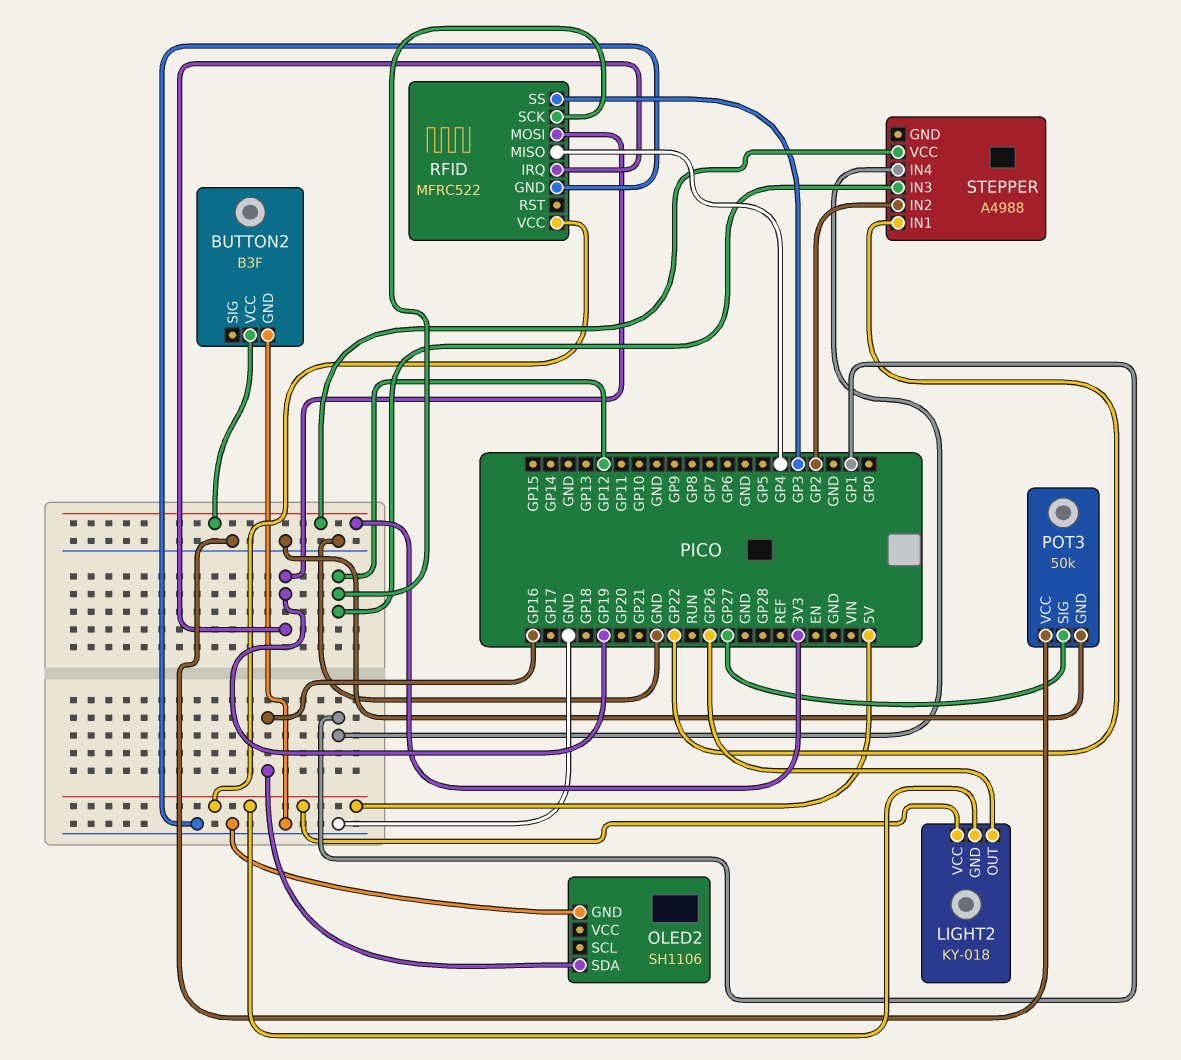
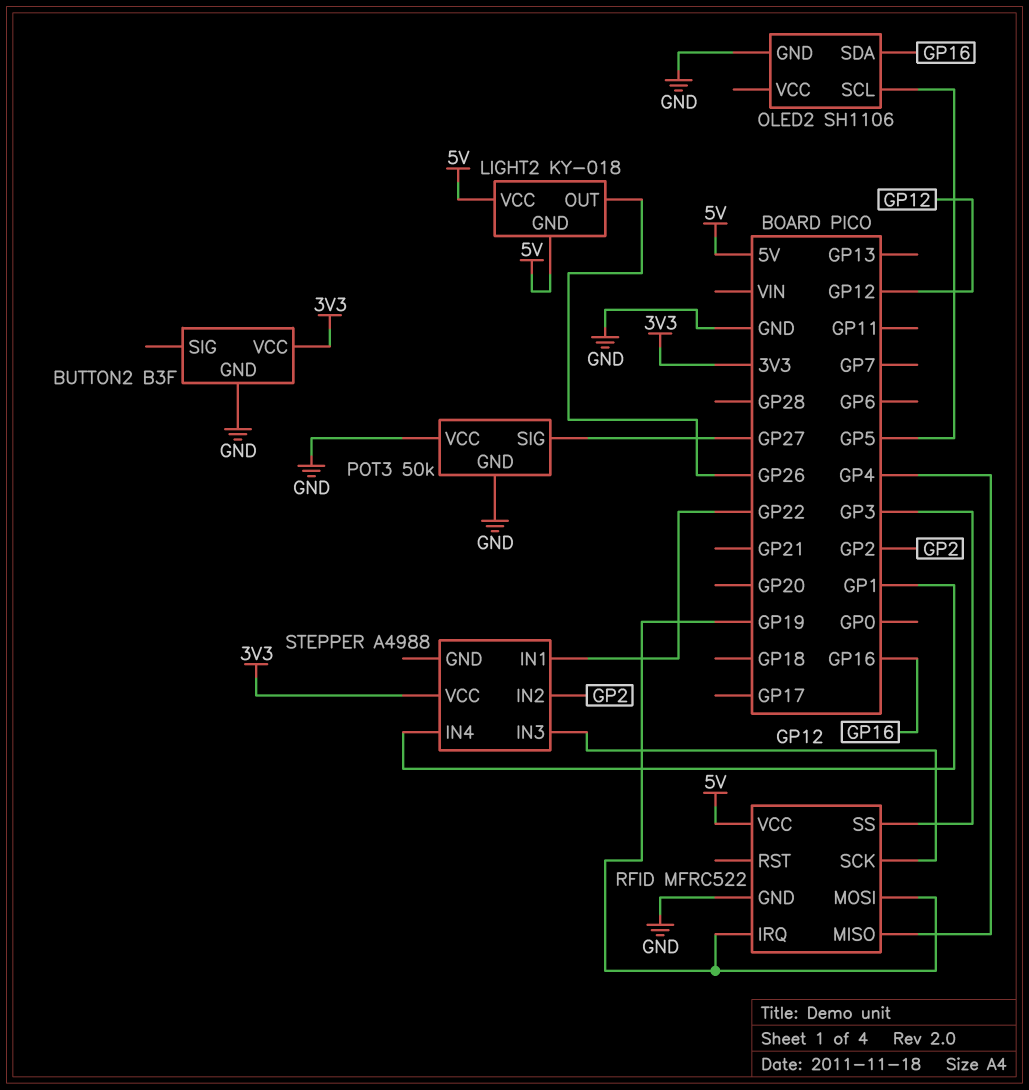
OLED2 pin SCL: none -> GP5

